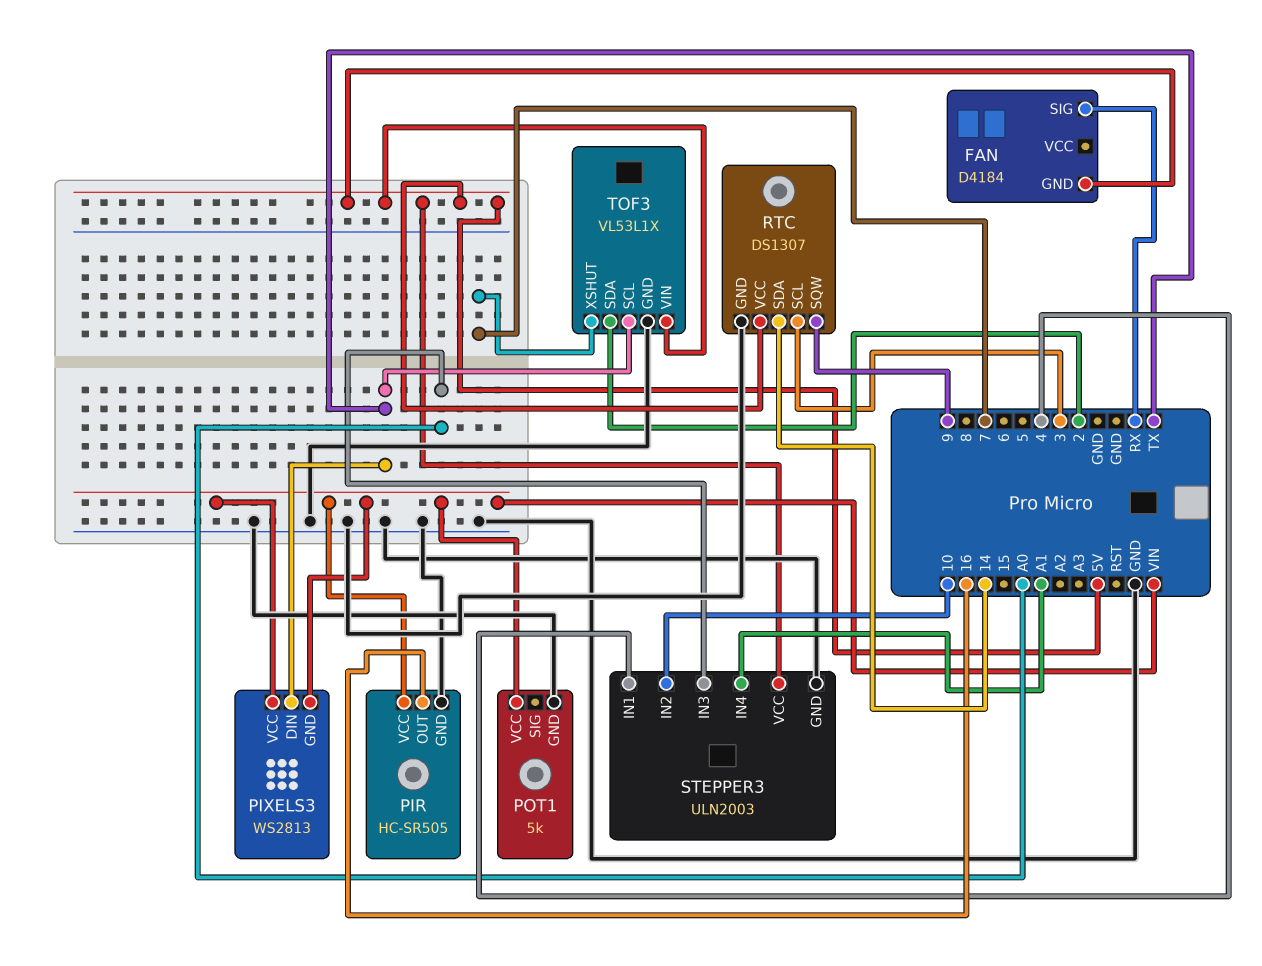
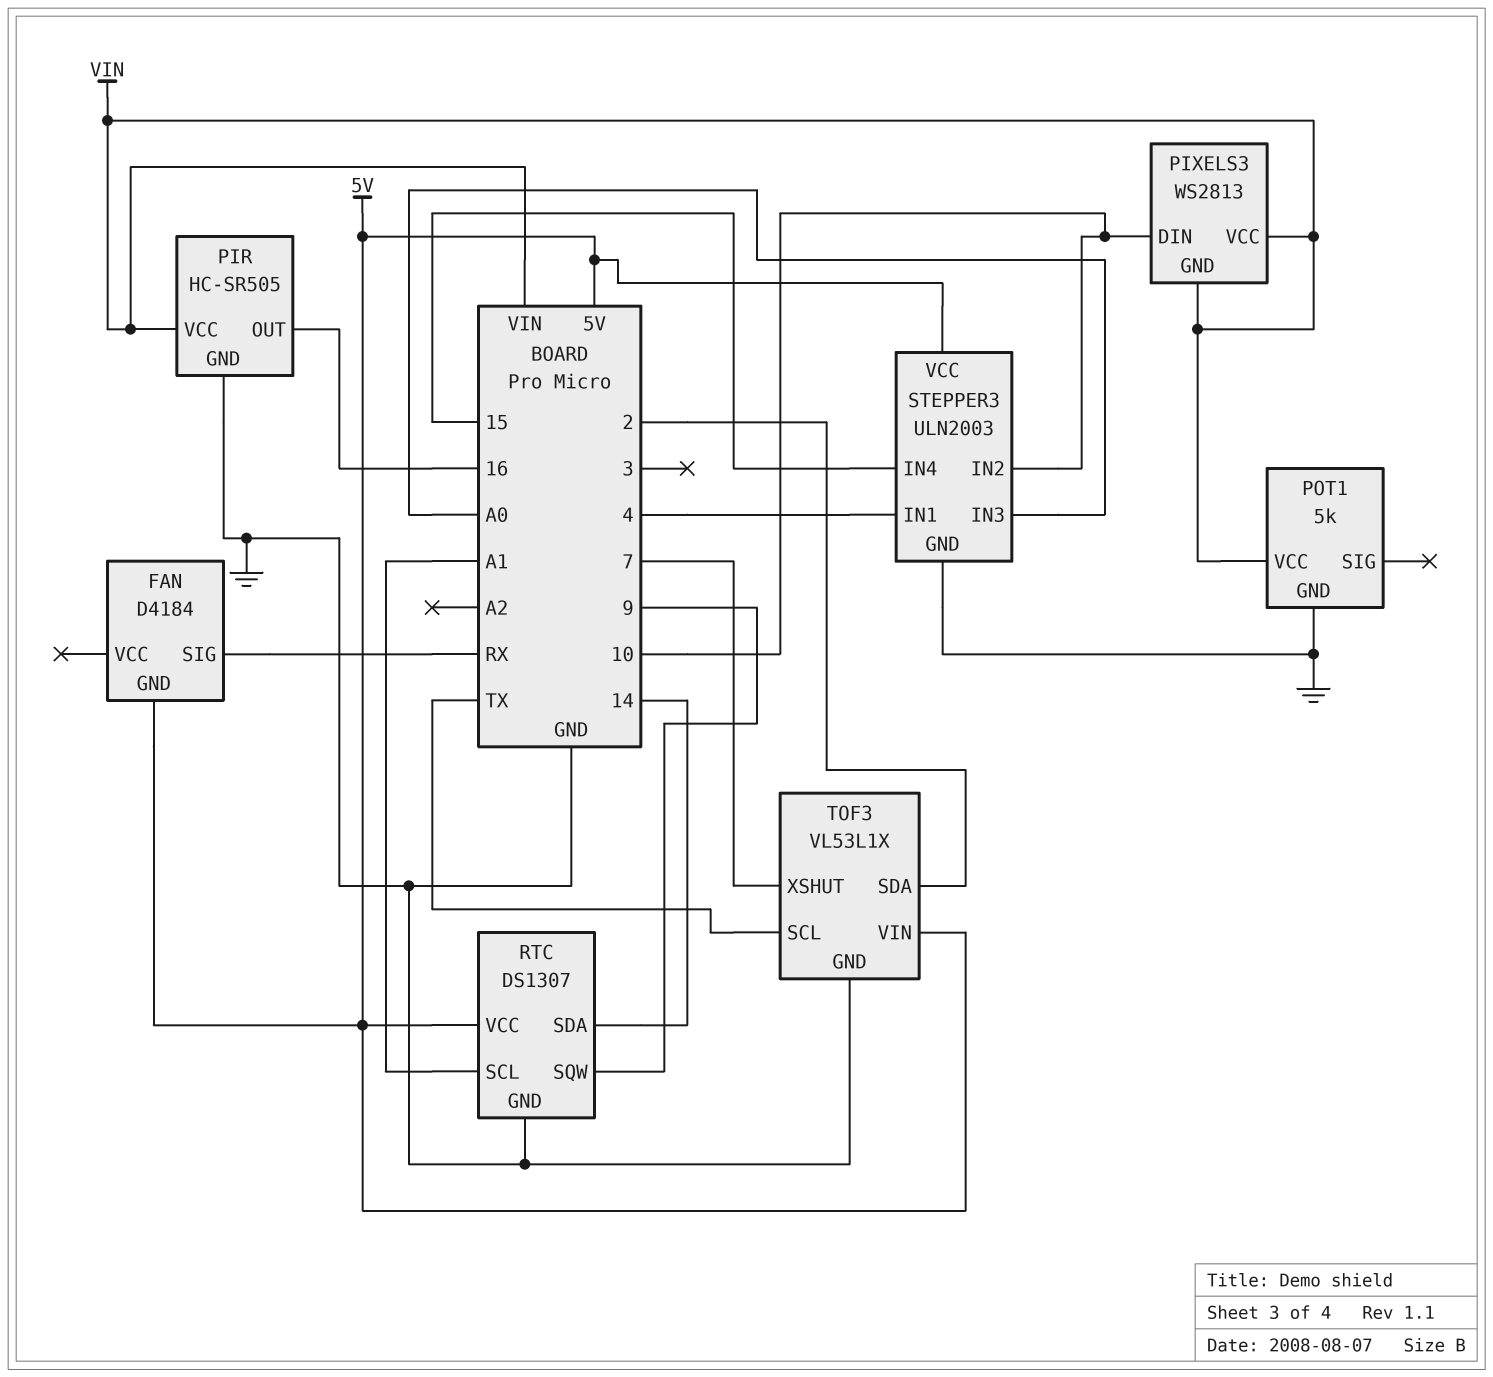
PIXELS3 pin DIN: TX -> 10
RTC pin SCL: 3 -> A1
STEPPER3 pin IN4: A1 -> 15

